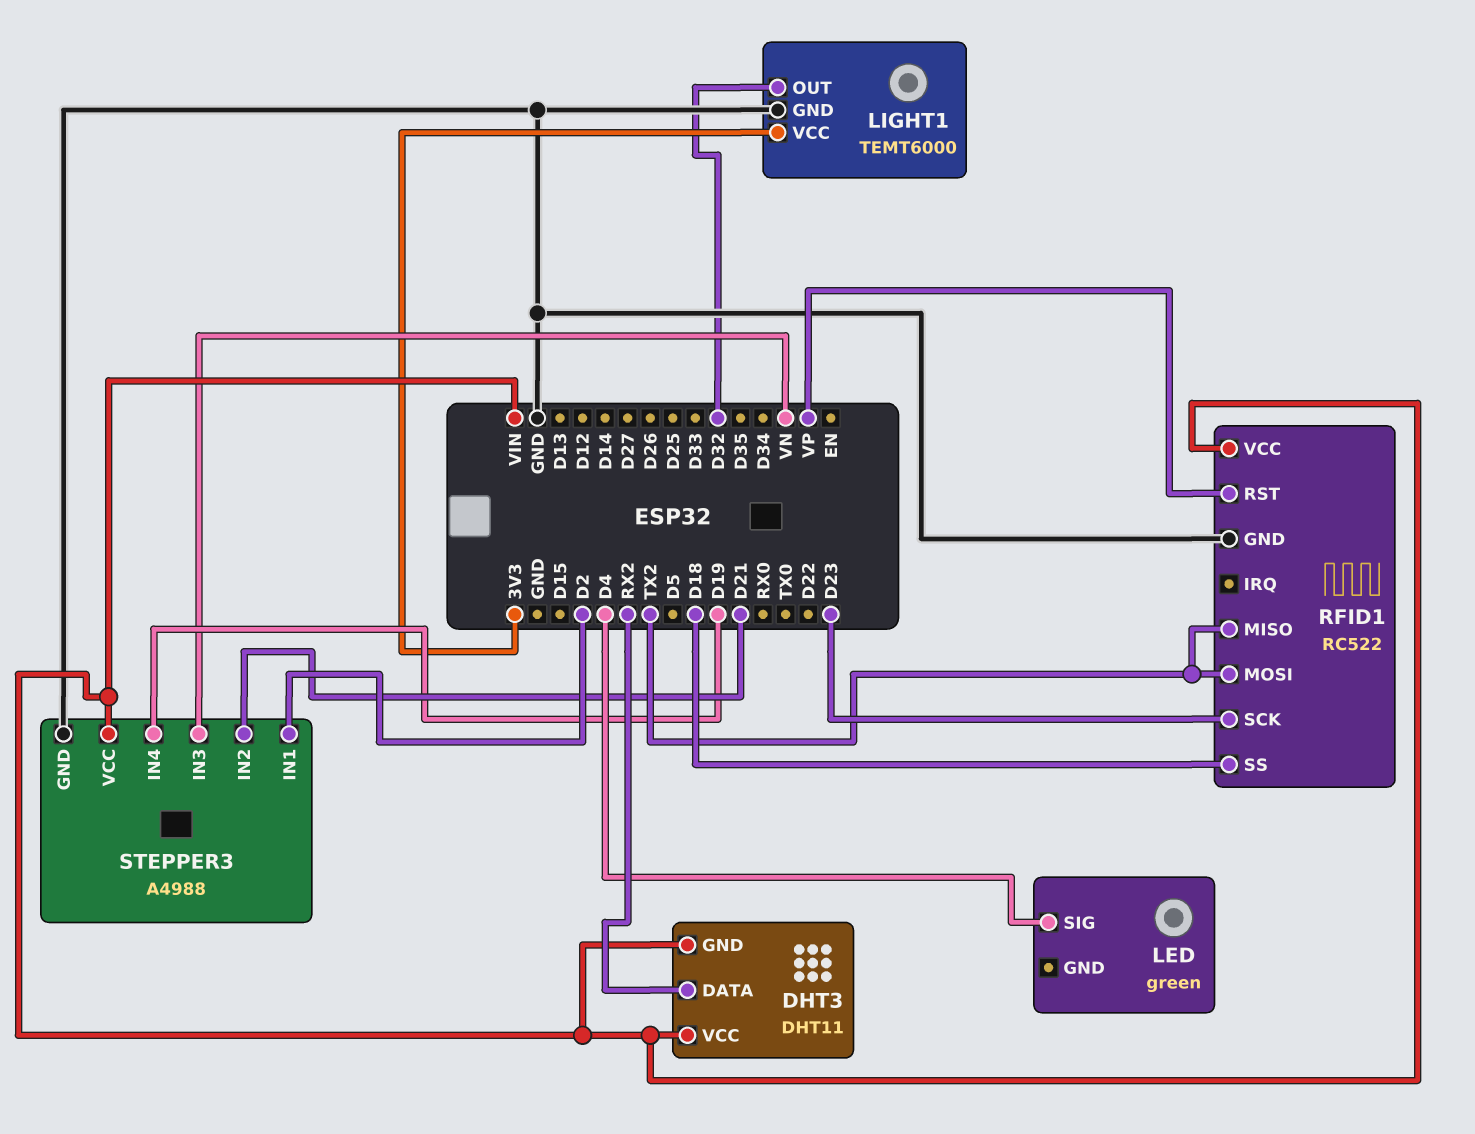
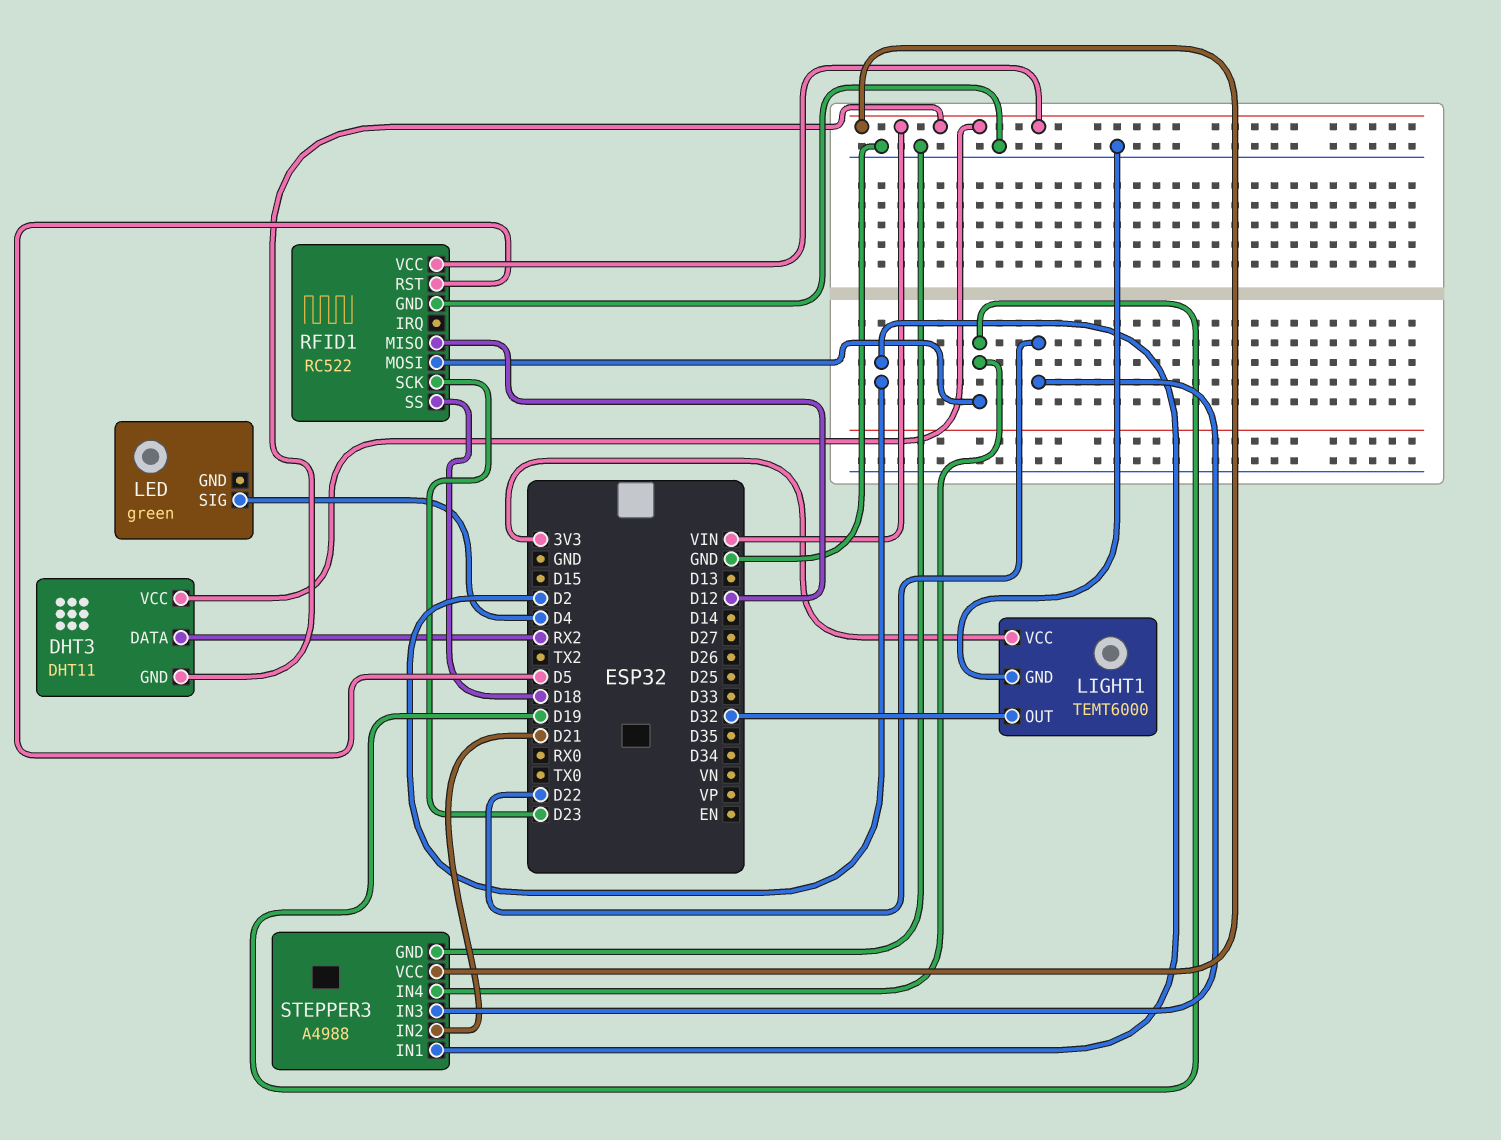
RFID1 pin MISO: TX2 -> D12
RFID1 pin MOSI: TX2 -> D19
RFID1 pin RST: VP -> D5
STEPPER3 pin IN3: VN -> D22

